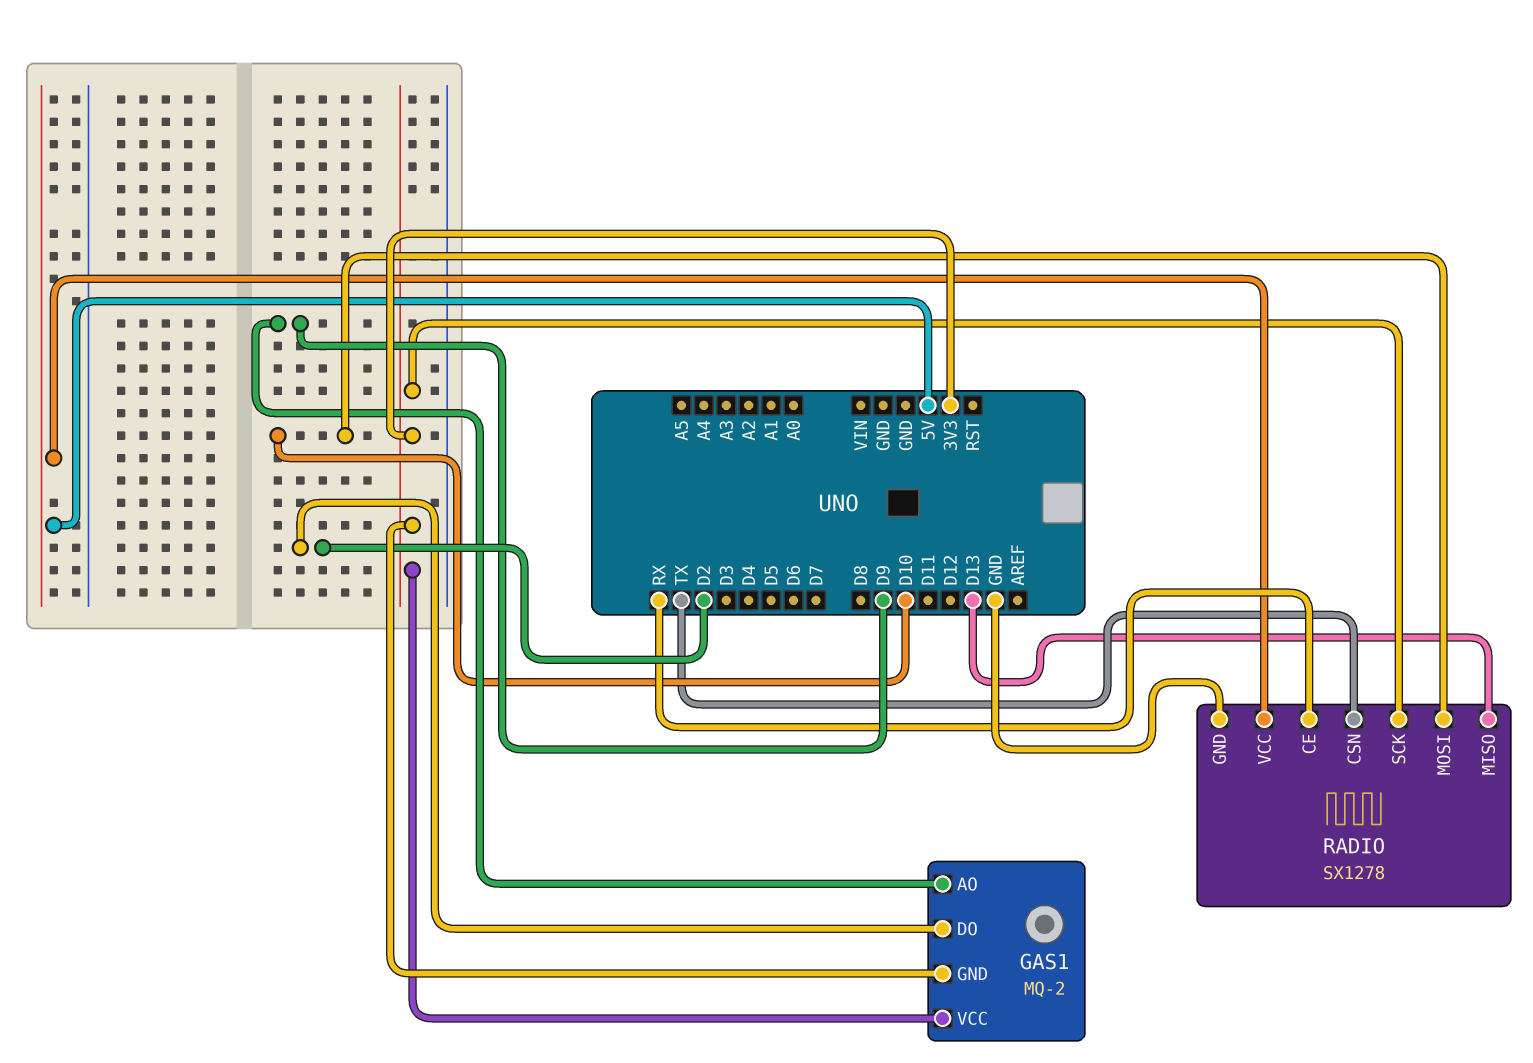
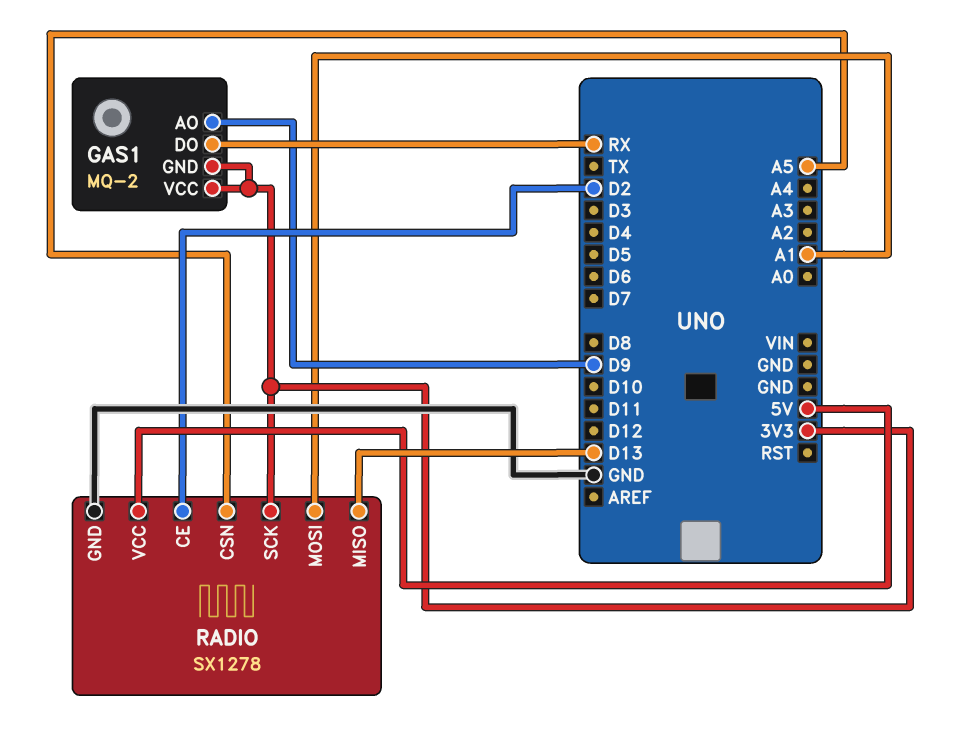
GAS1 pin DO: D2 -> RX
RADIO pin CE: RX -> D2
RADIO pin CSN: TX -> A5
RADIO pin MOSI: D10 -> A1

